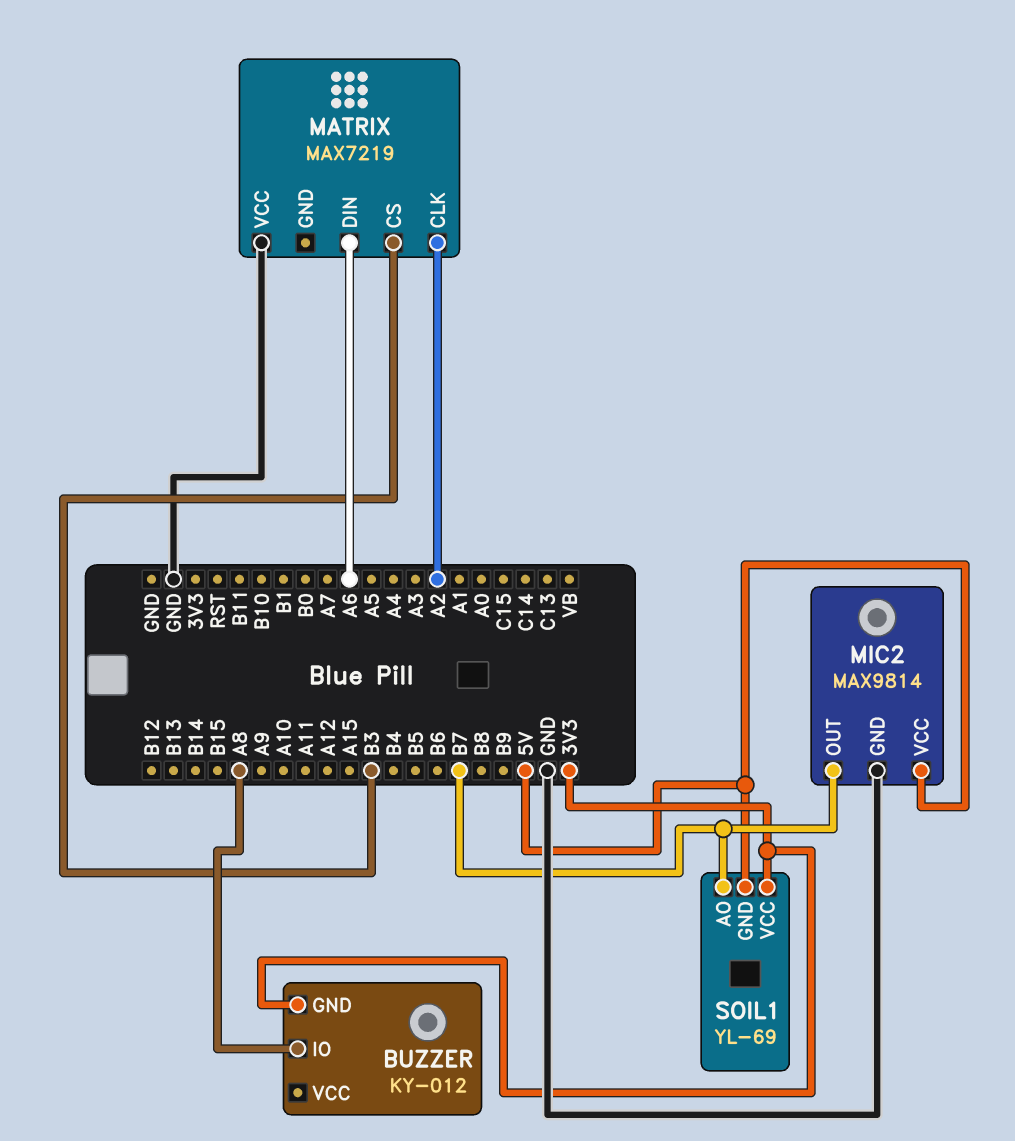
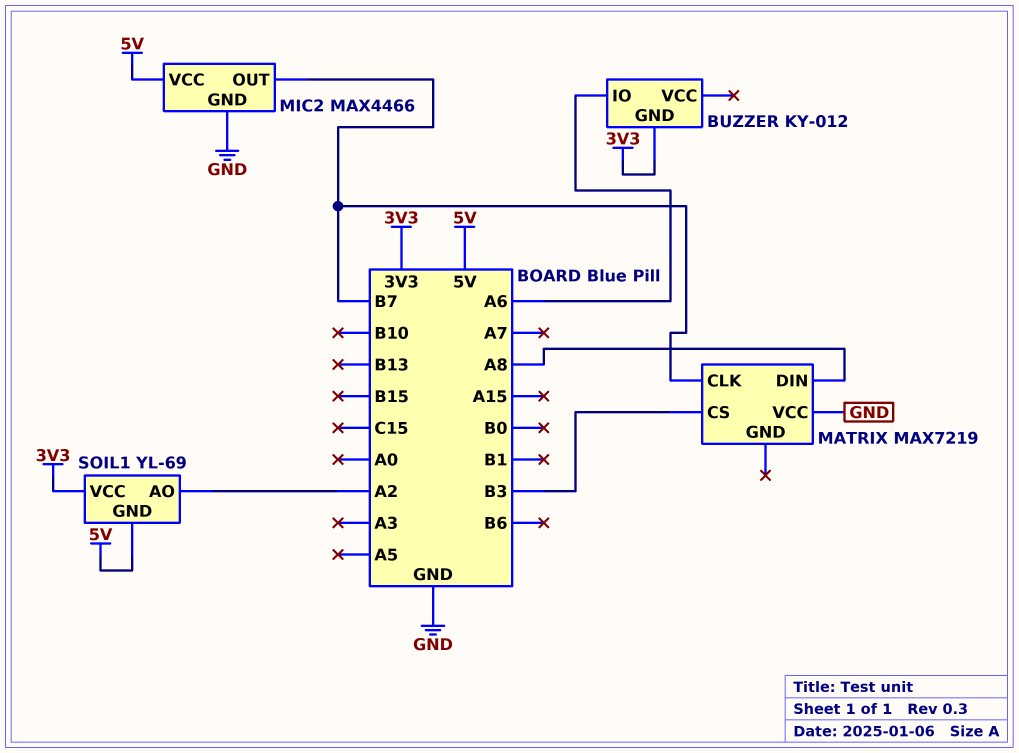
BUZZER pin IO: A8 -> A6
MATRIX pin CLK: A2 -> B7
MATRIX pin DIN: A6 -> A8
MIC2: MAX9814 -> MAX4466
SOIL1 pin AO: B7 -> A2

